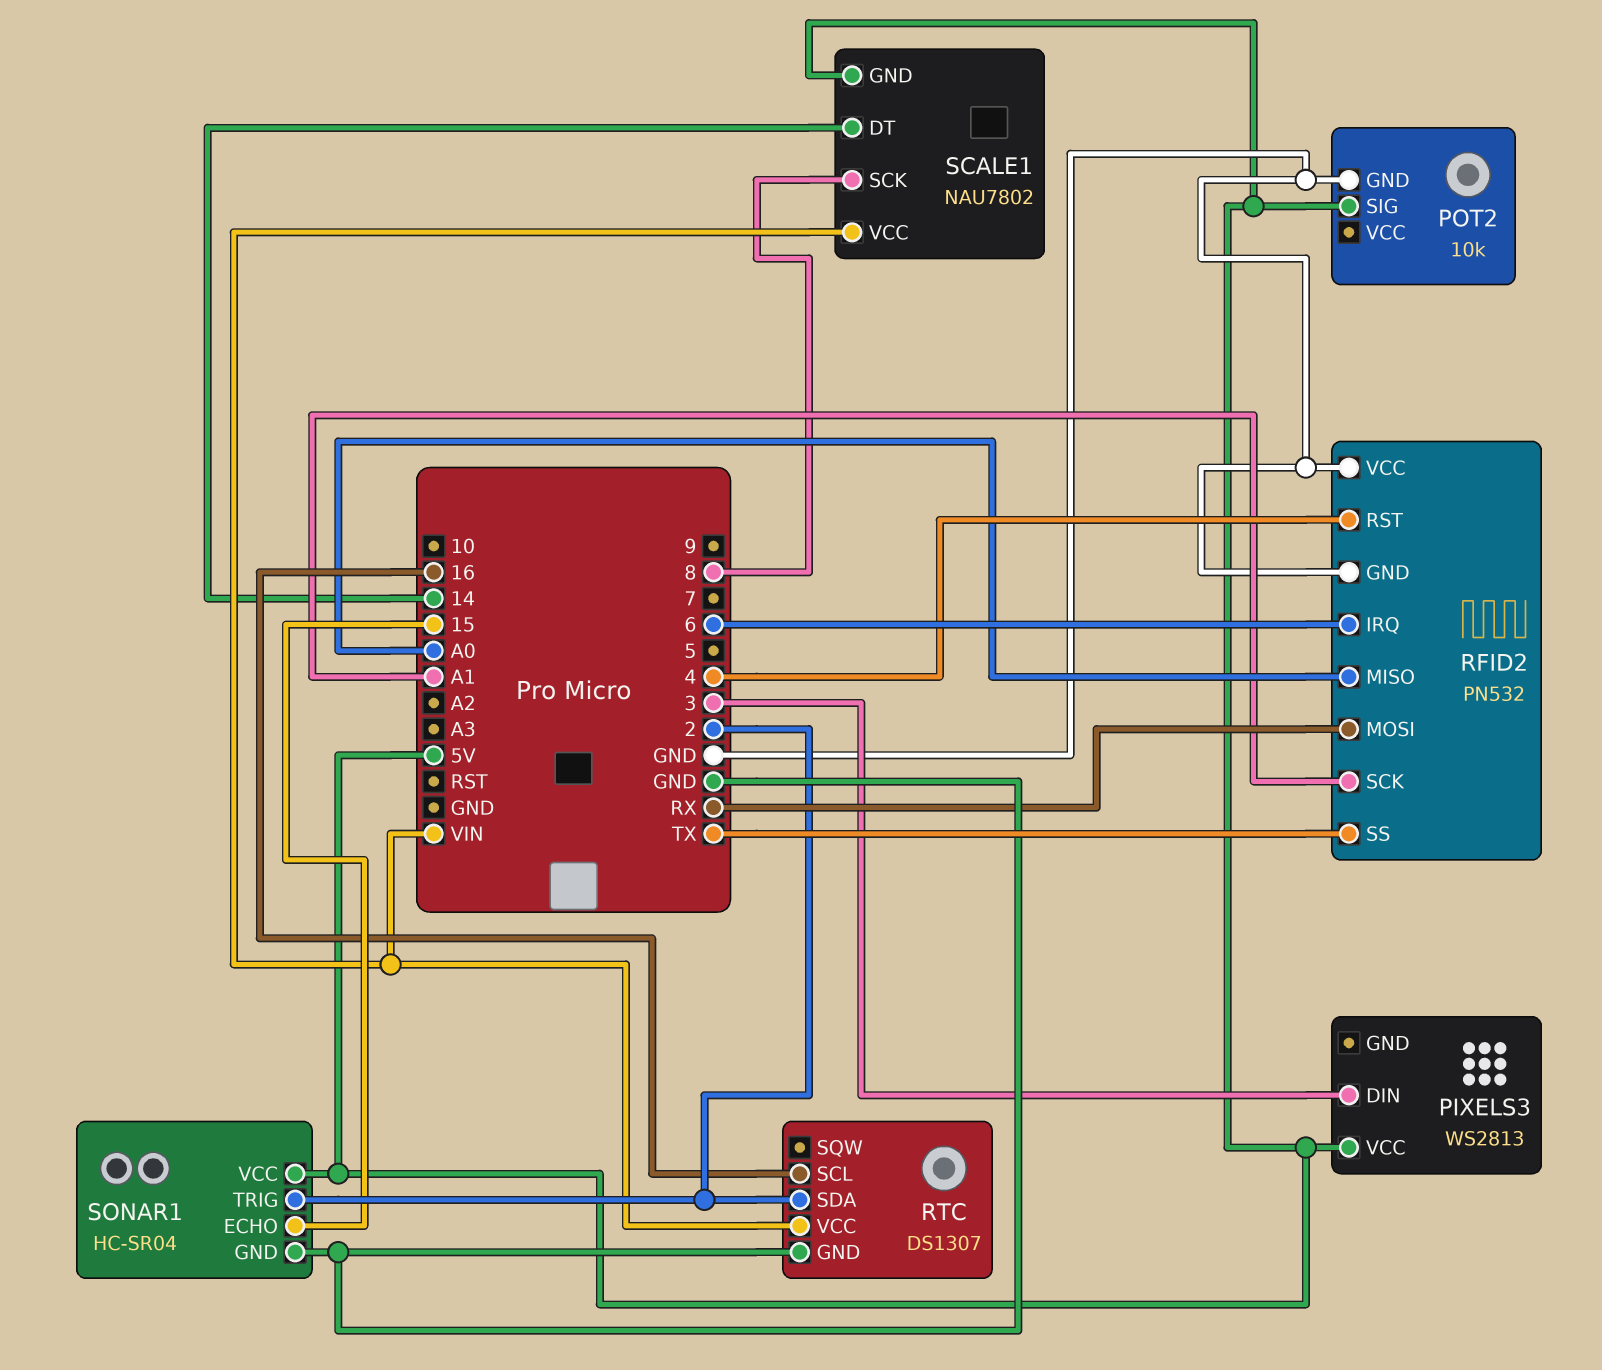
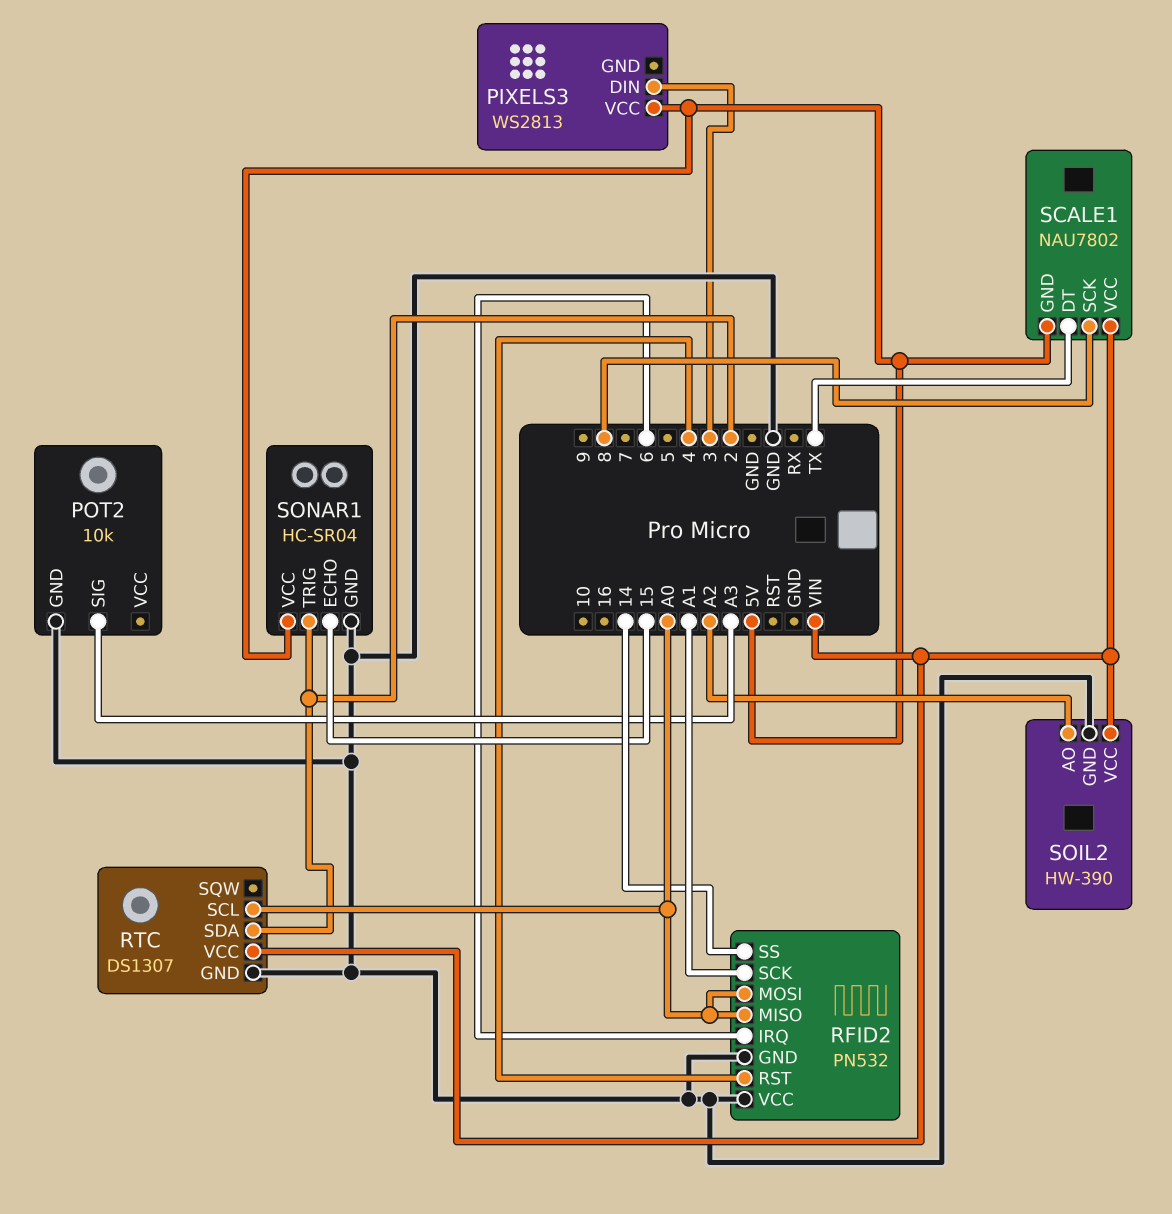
POT2 pin SIG: 5V -> A3
RFID2 pin MOSI: RX -> A0
RFID2 pin SS: TX -> 14
RTC pin SCL: 16 -> A0
SCALE1 pin DT: 14 -> TX
SOIL2: none -> HW-390
SOIL2 pin AO: none -> A2
SOIL2 pin GND: none -> GND
SOIL2 pin VCC: none -> VIN

